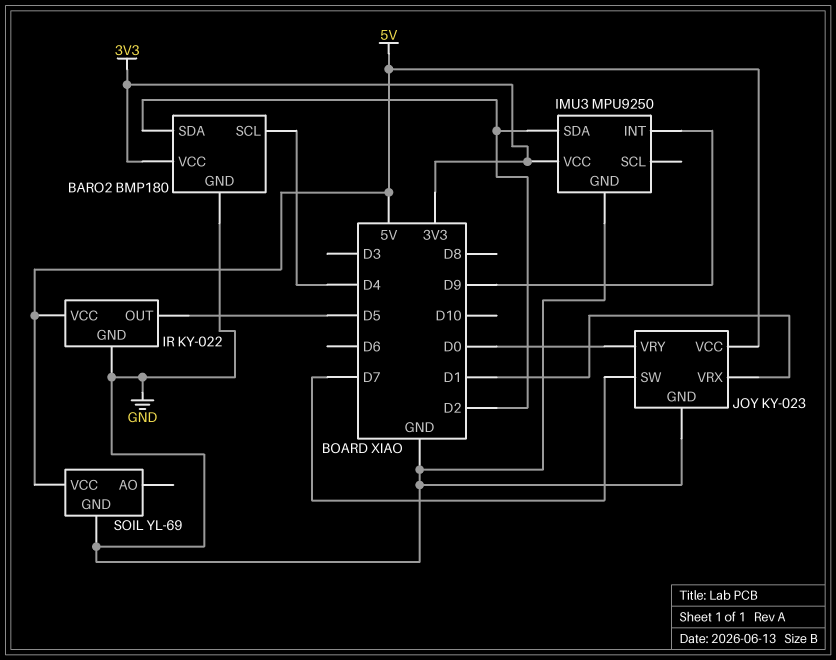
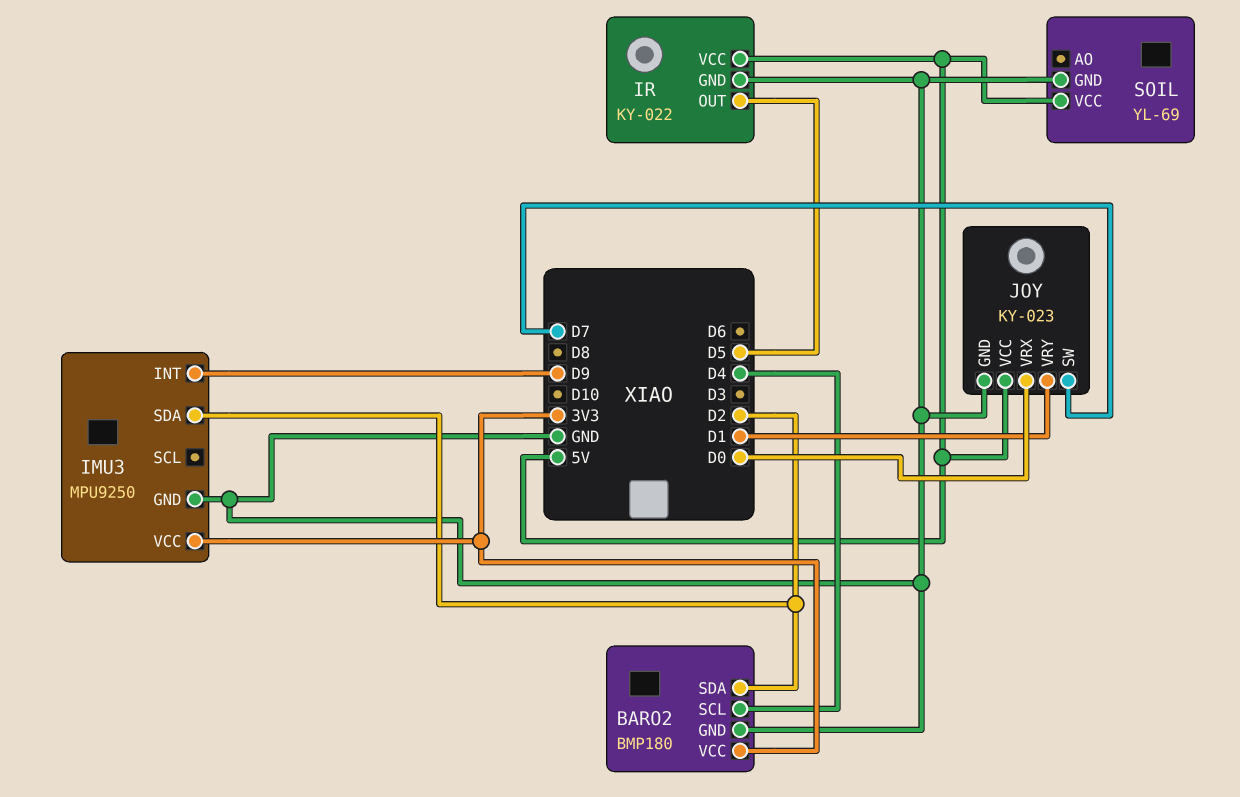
JOY pin VRX: D1 -> D0
JOY pin VRY: D0 -> D1

